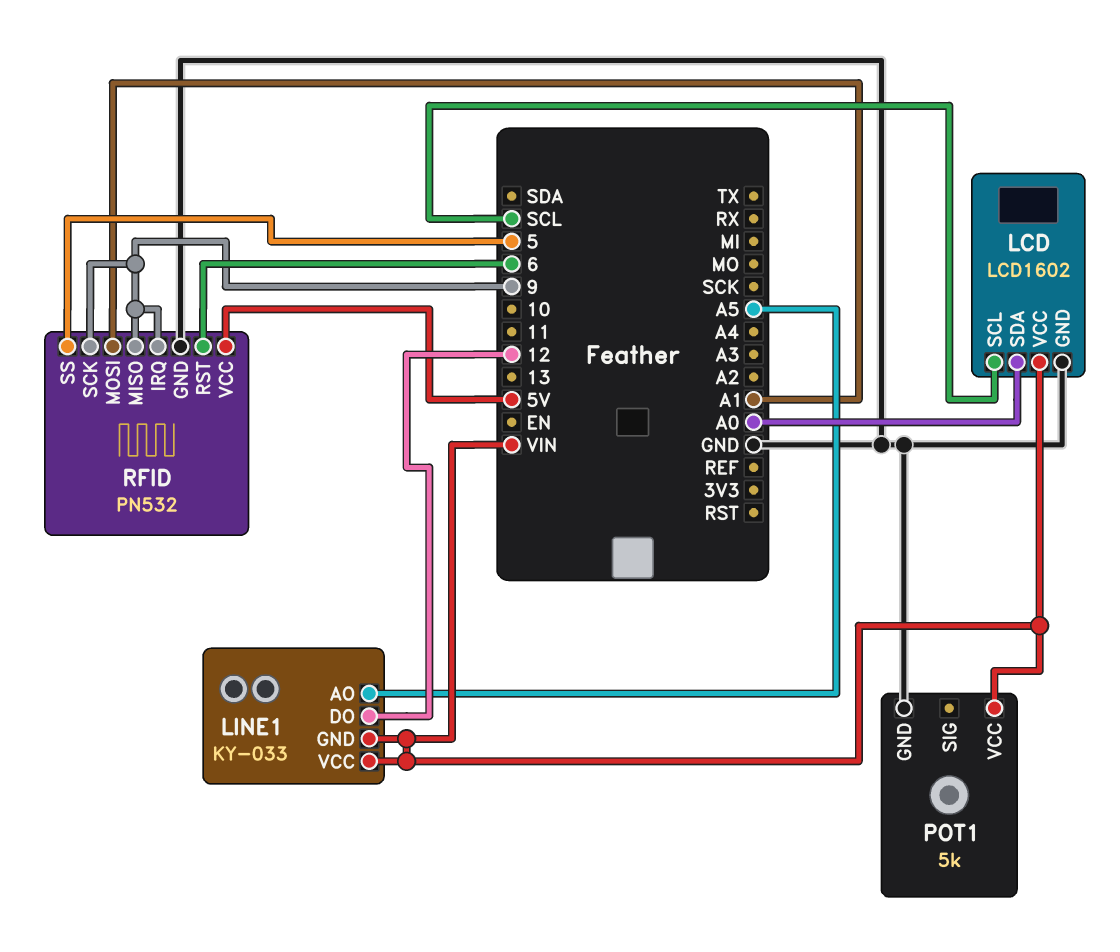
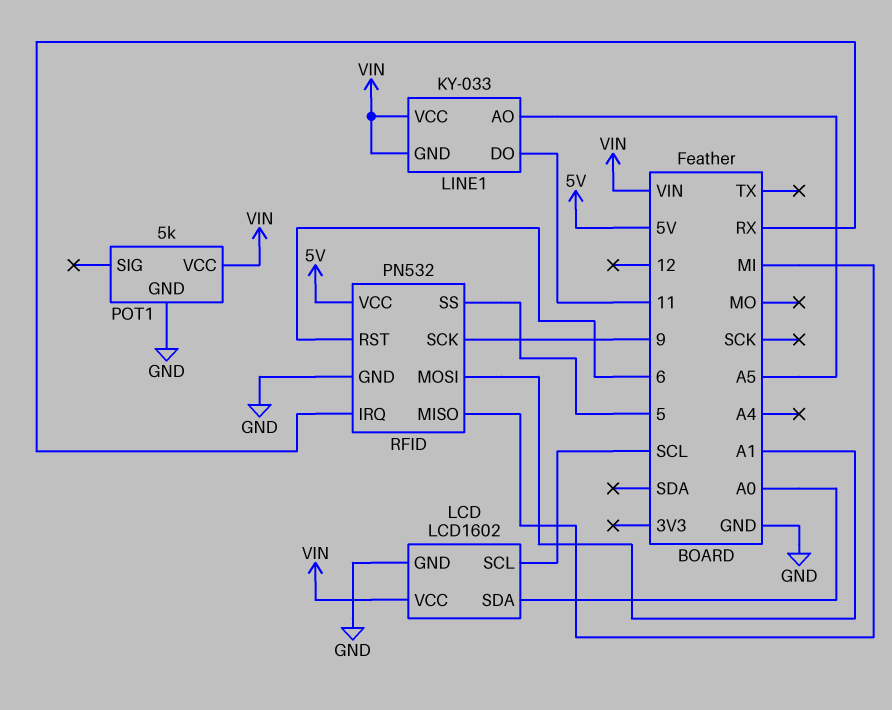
LINE1 pin DO: 12 -> 11
RFID pin IRQ: 9 -> RX
RFID pin MISO: 9 -> MI

